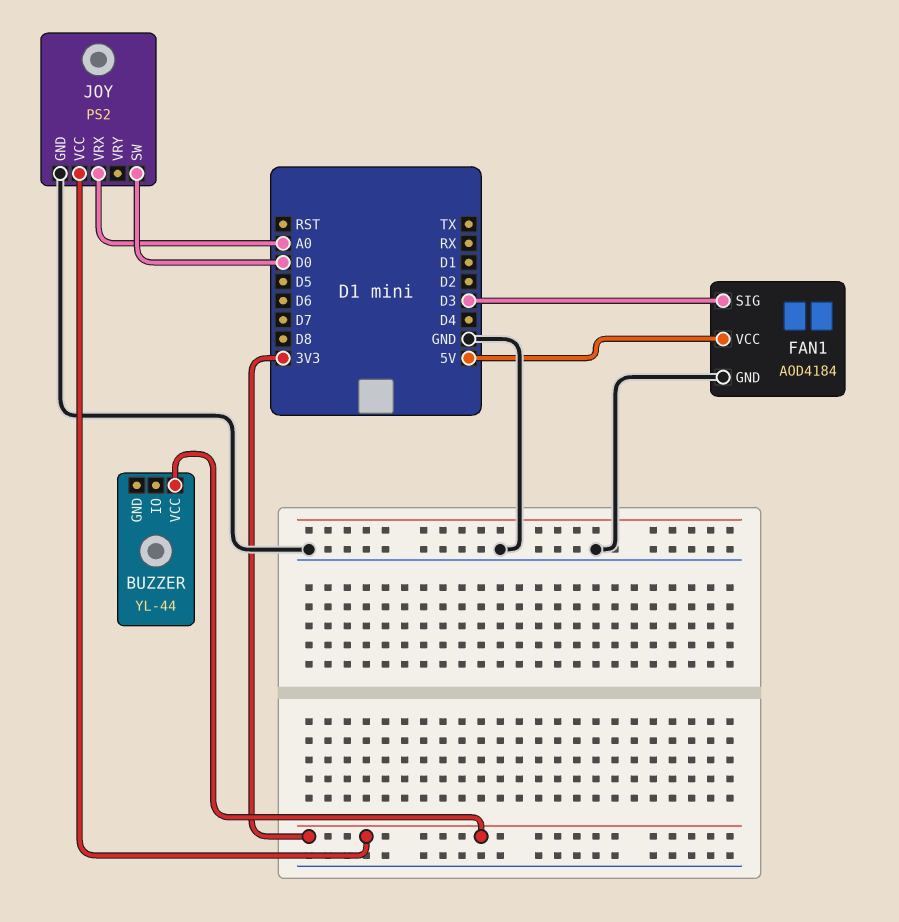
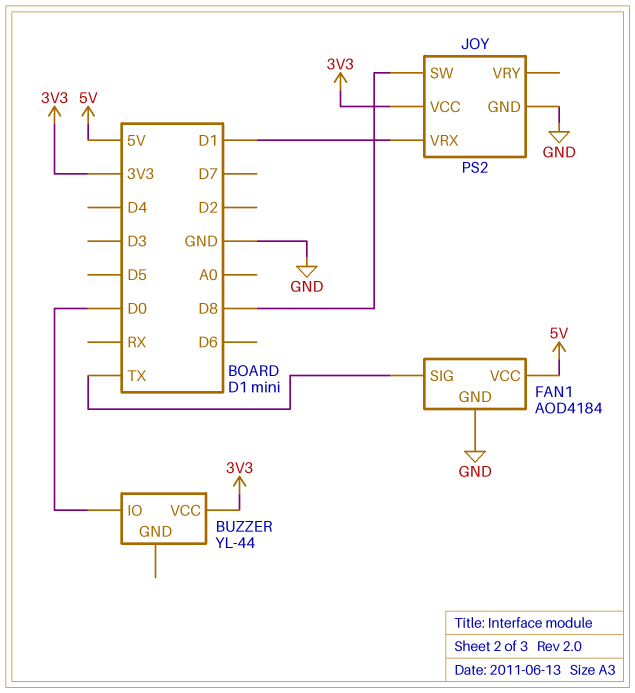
BUZZER pin IO: none -> D0
FAN1 pin SIG: D3 -> TX
JOY pin SW: D0 -> D8
JOY pin VRX: A0 -> D1

